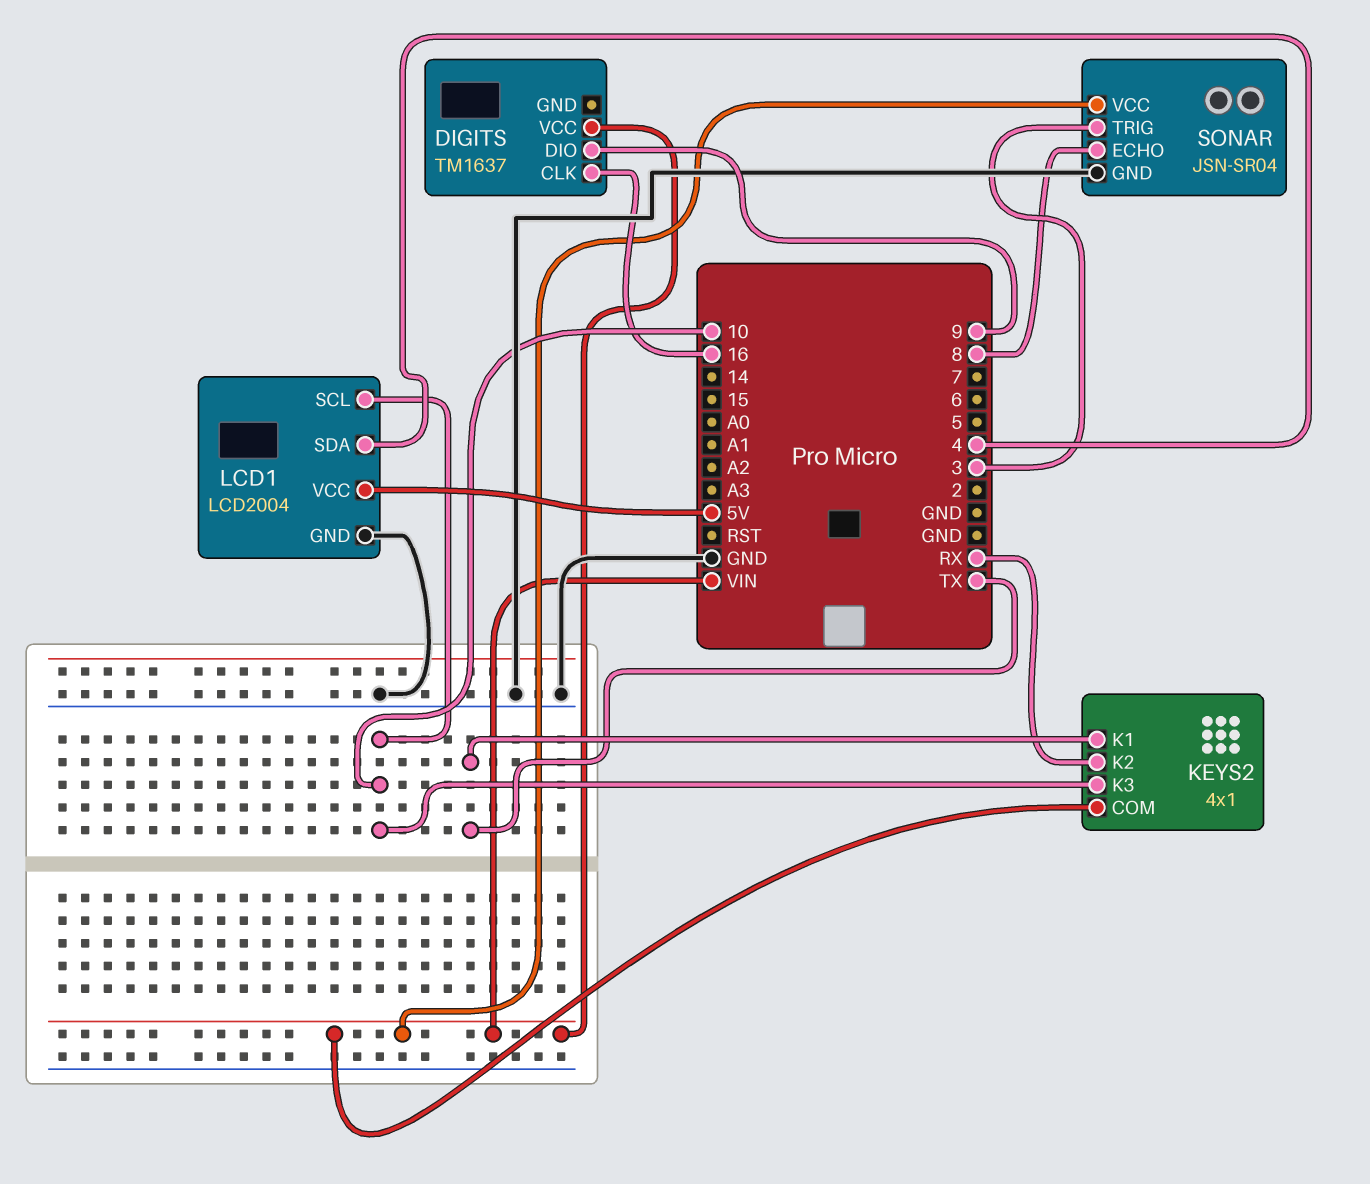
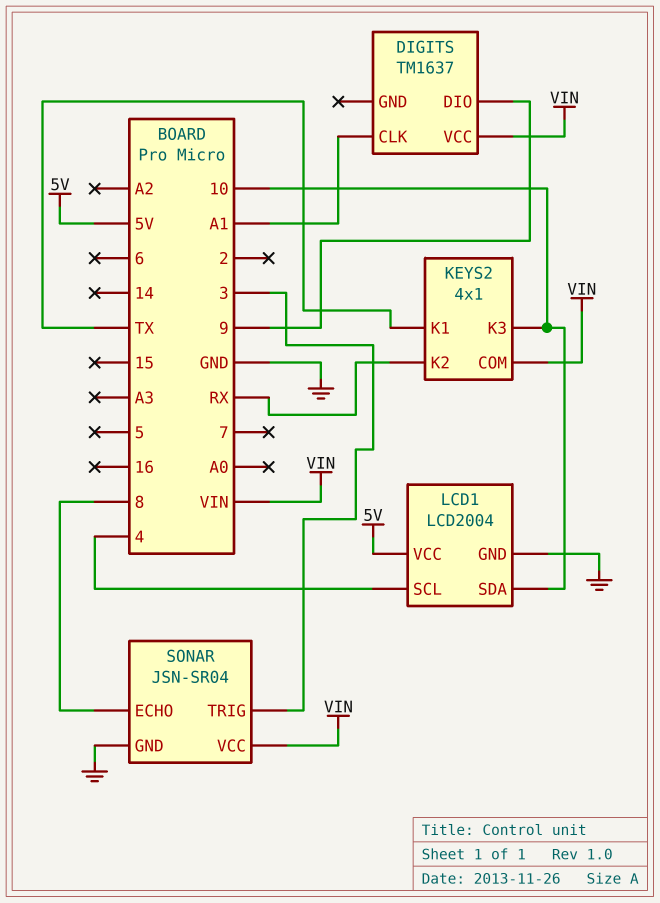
DIGITS pin CLK: 16 -> A1
LCD1 pin SCL: 10 -> 4
LCD1 pin SDA: 4 -> 10

